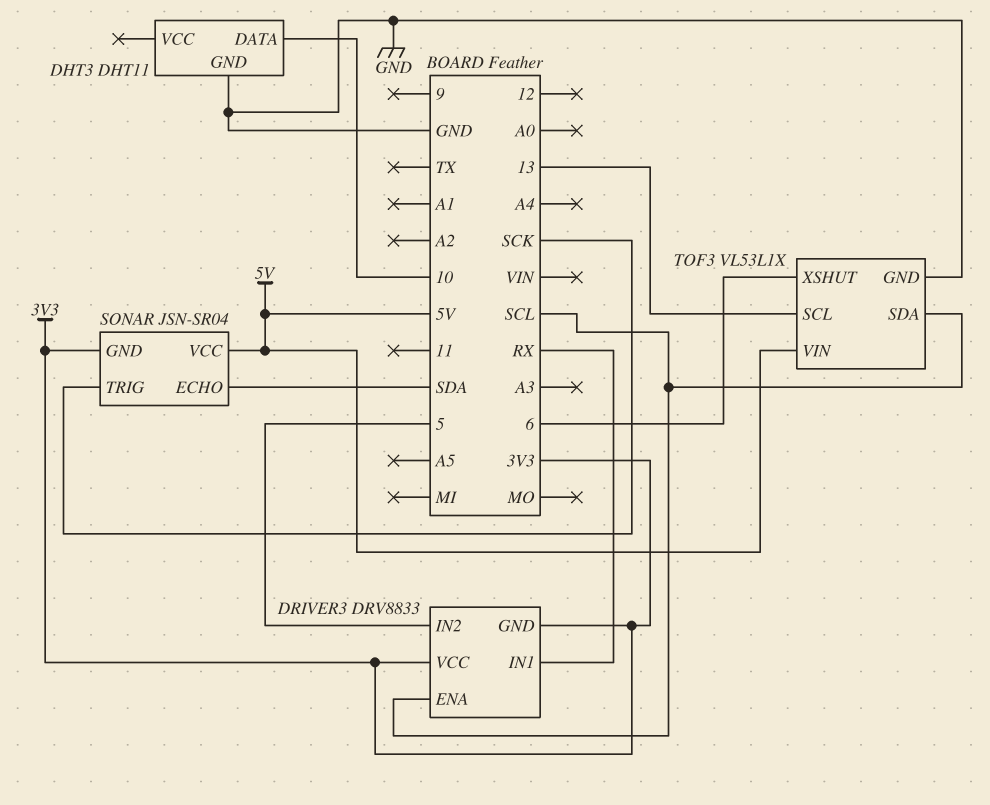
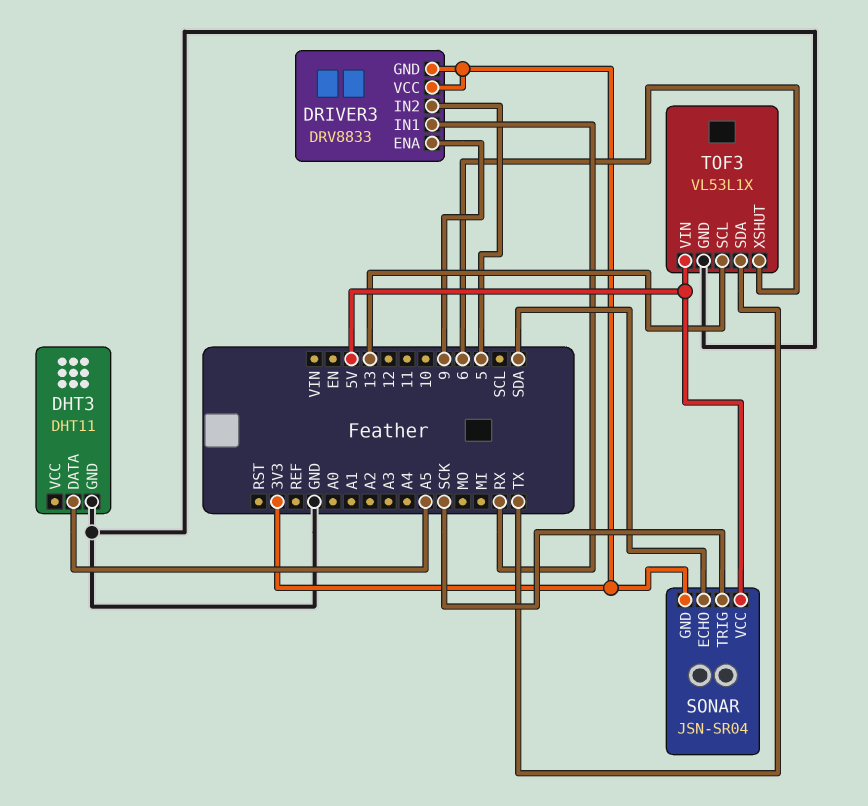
DHT3 pin DATA: 10 -> A5
DRIVER3 pin ENA: SCL -> 9
TOF3 pin SDA: SCL -> TX

